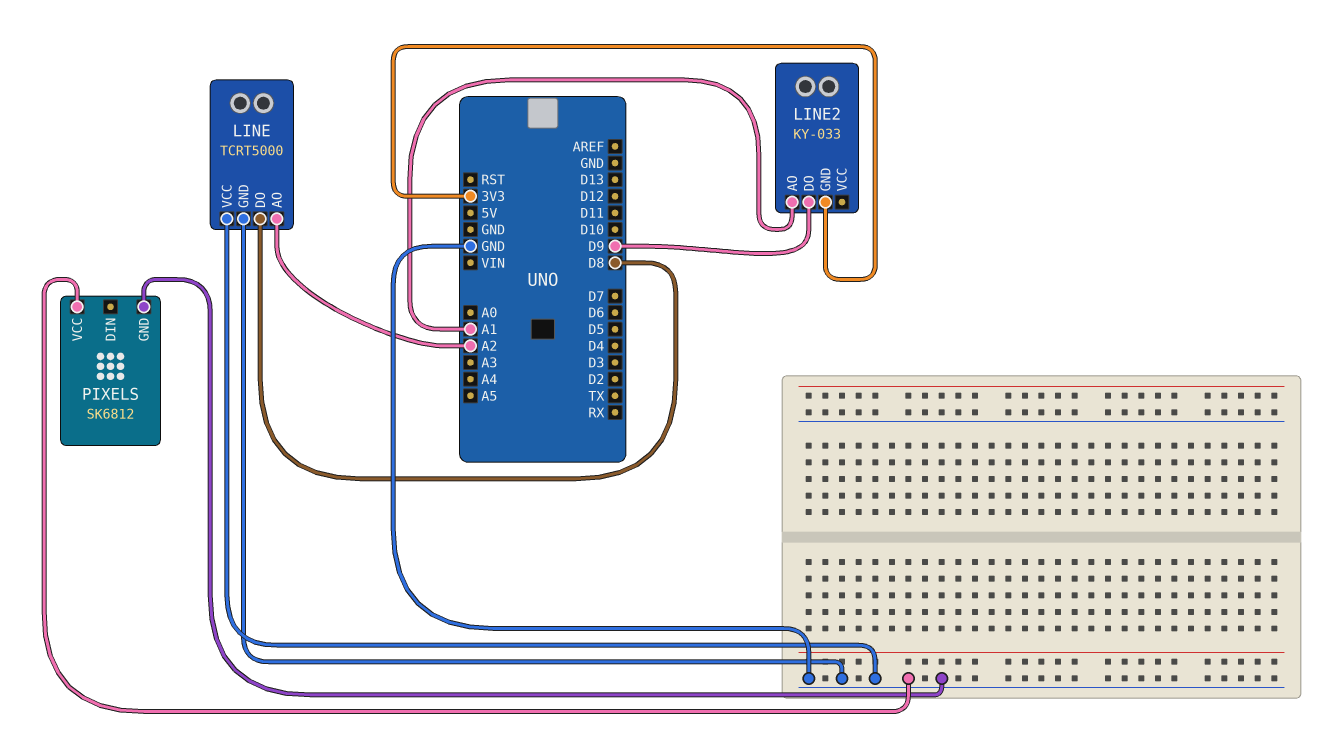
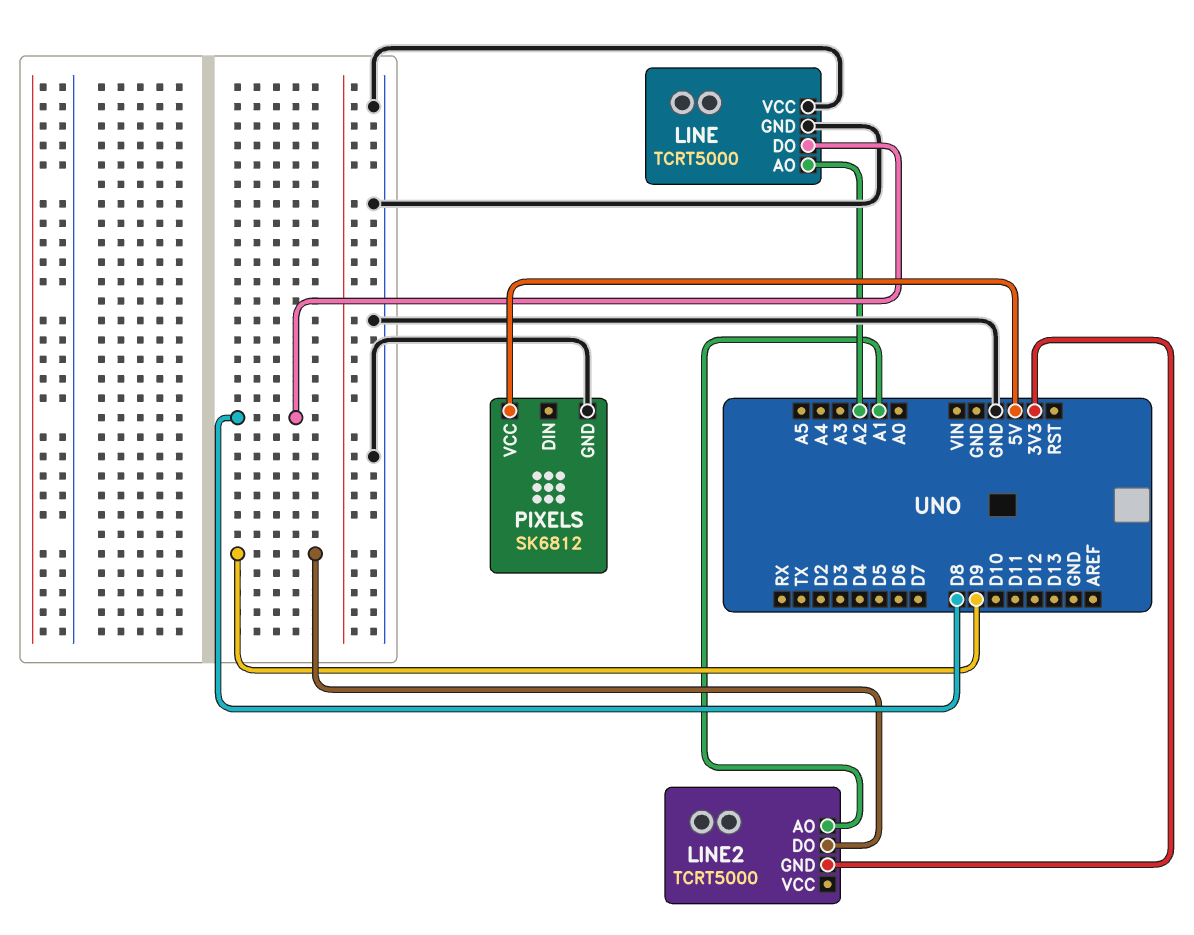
LINE2: KY-033 -> TCRT5000
PIXELS pin VCC: GND -> 5V

